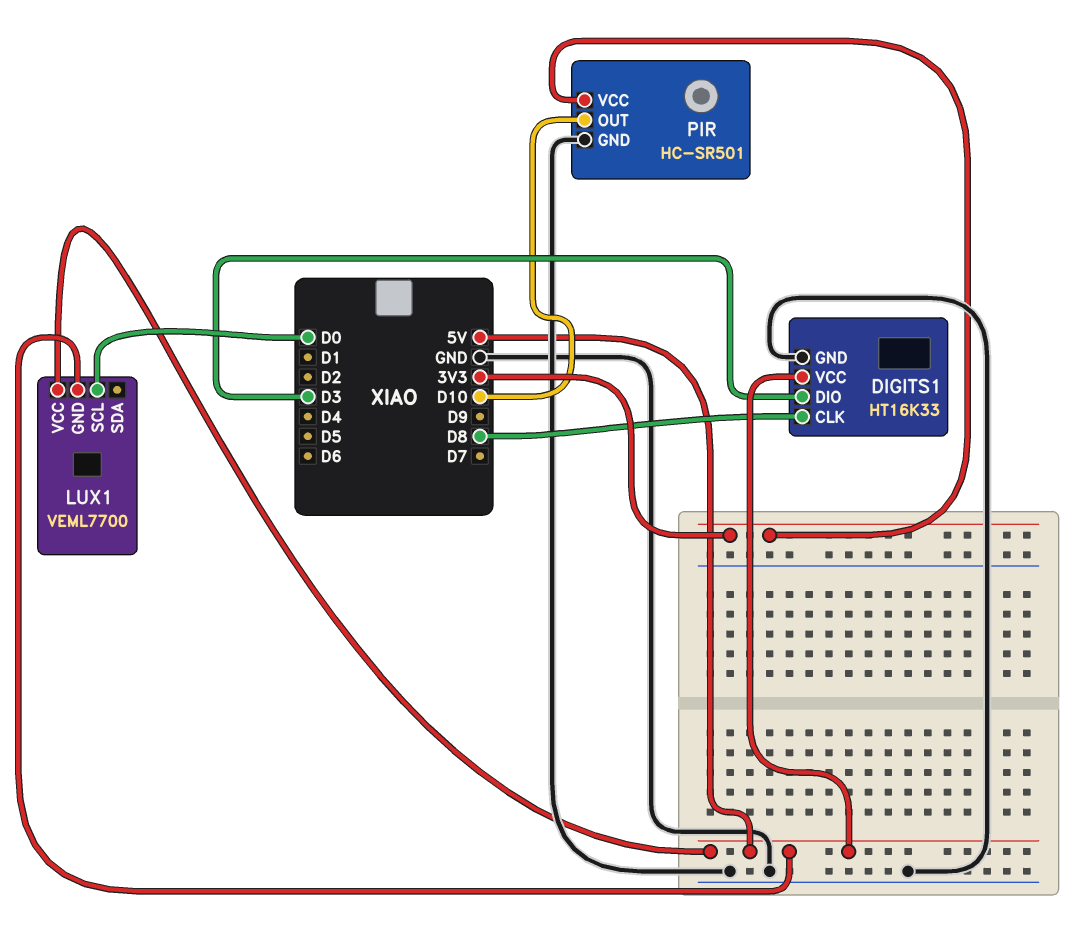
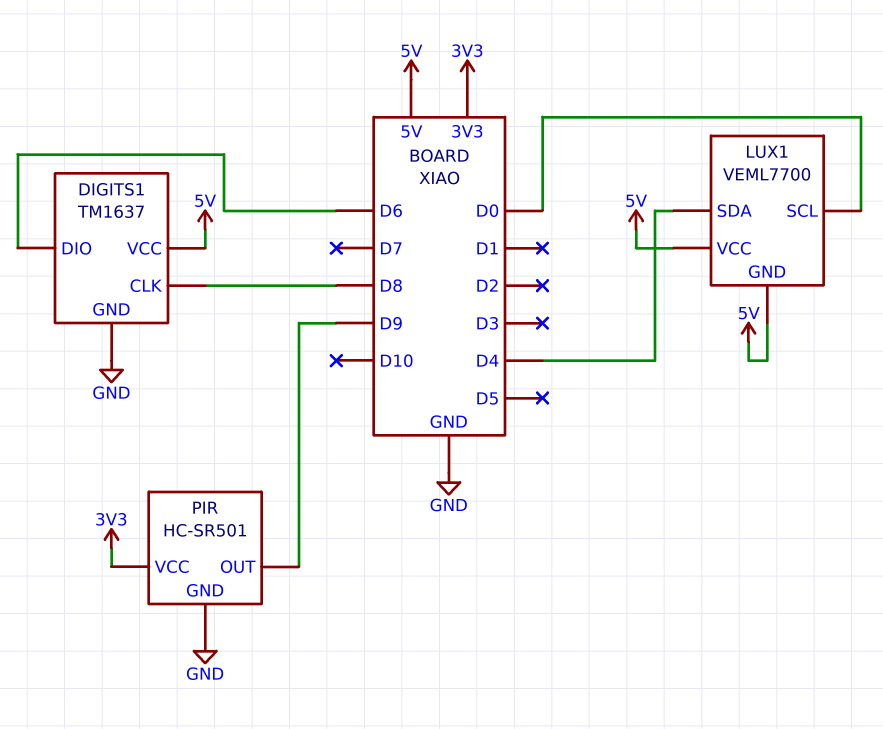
DIGITS1: HT16K33 -> TM1637
DIGITS1 pin DIO: D3 -> D6
LUX1 pin SDA: none -> D4
PIR pin OUT: D10 -> D9

